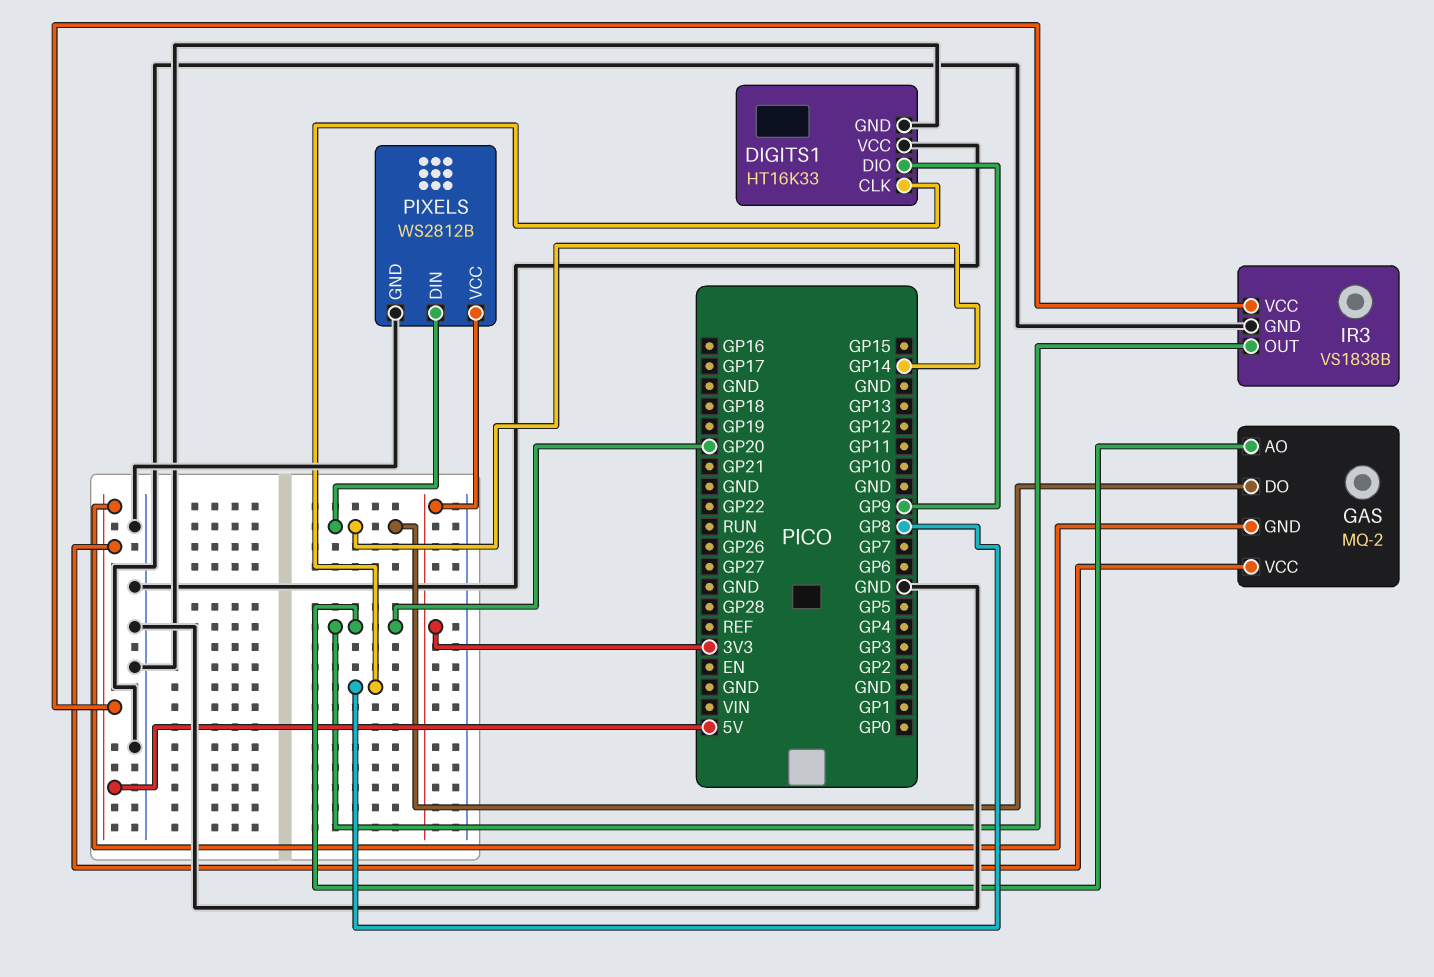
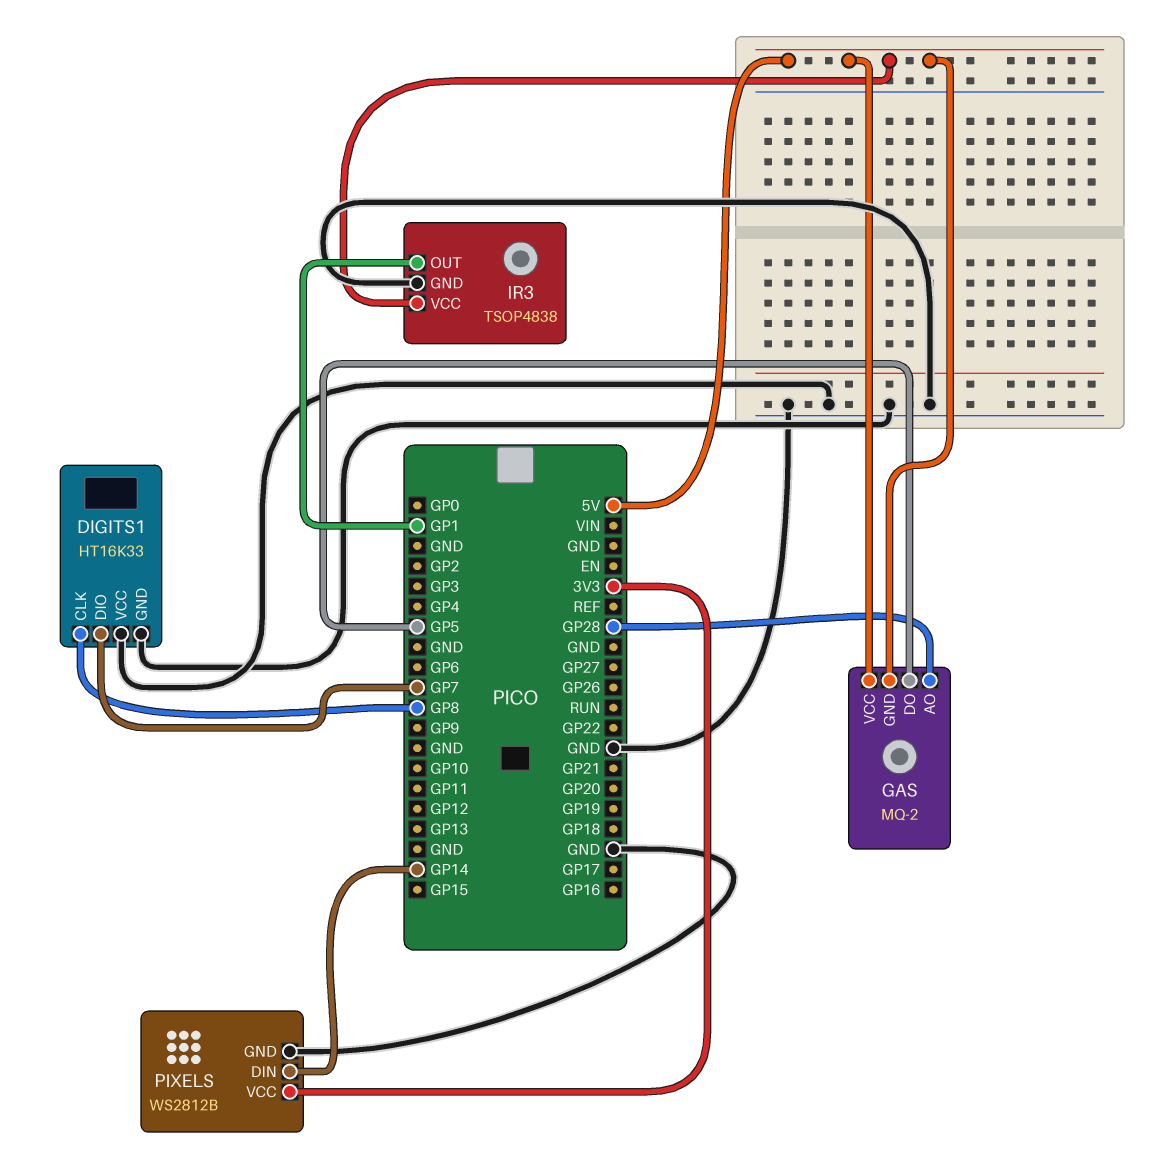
DIGITS1 pin DIO: GP9 -> GP7
GAS pin AO: GP20 -> GP28
GAS pin DO: GP14 -> GP5
IR3: VS1838B -> TSOP4838
IR3 pin OUT: GP20 -> GP1

